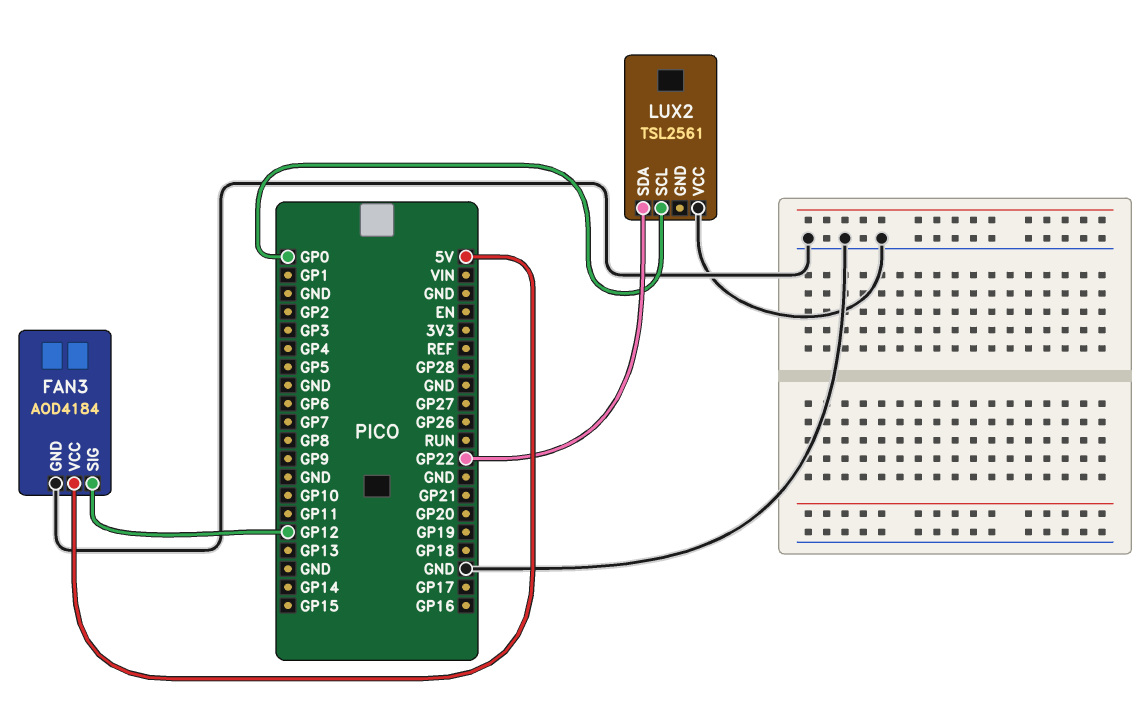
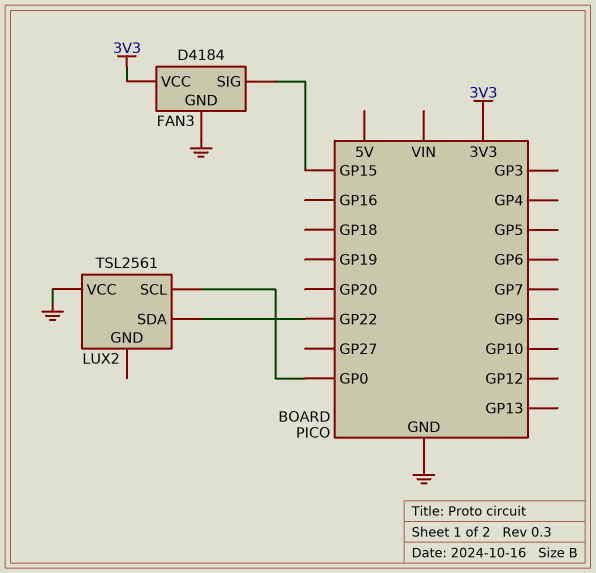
FAN3: AOD4184 -> D4184
FAN3 pin SIG: GP12 -> GP15
FAN3 pin VCC: 5V -> 3V3

